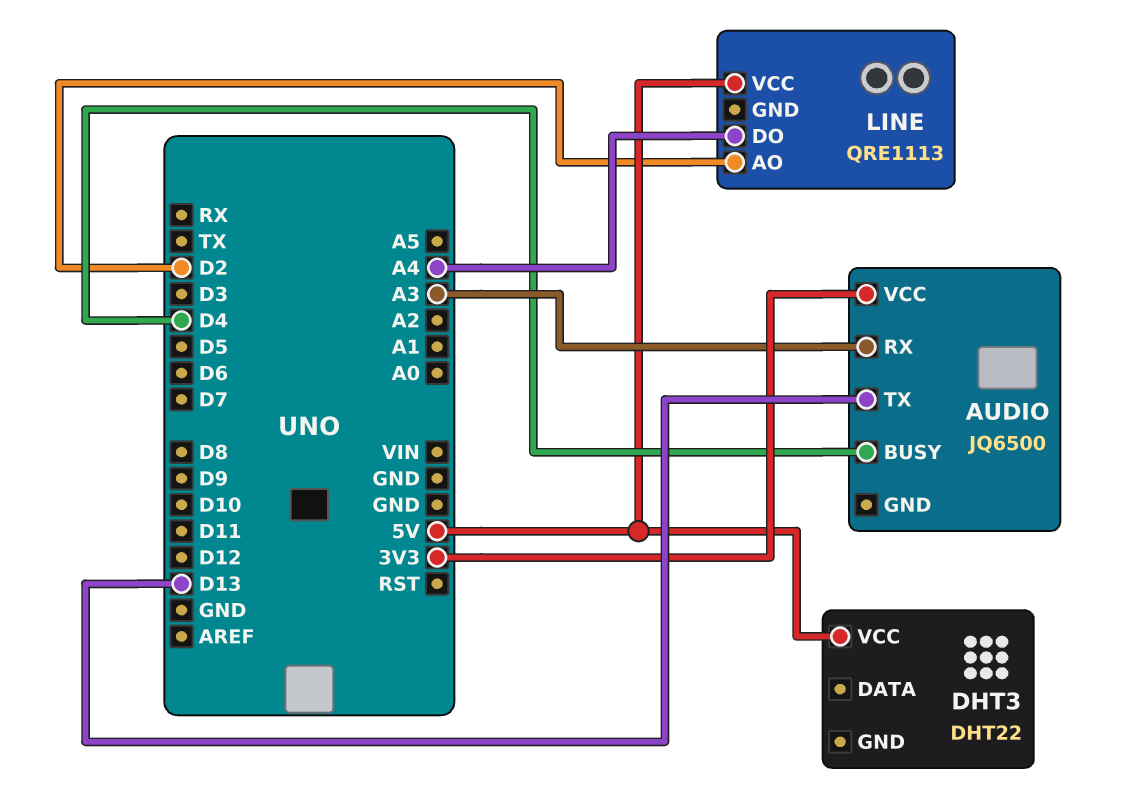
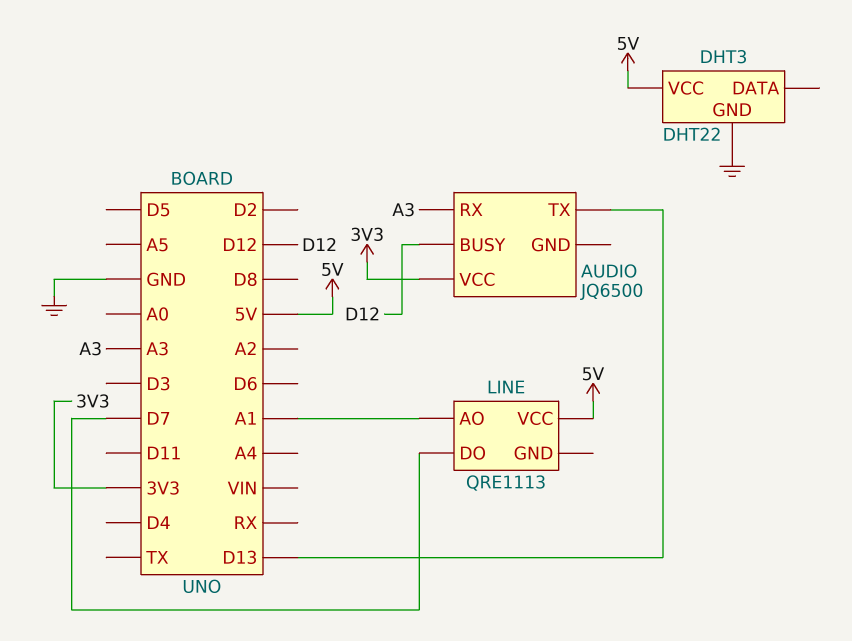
AUDIO pin BUSY: D4 -> D12
DHT3 pin GND: none -> GND
LINE pin AO: D2 -> A1
LINE pin DO: A4 -> D7

